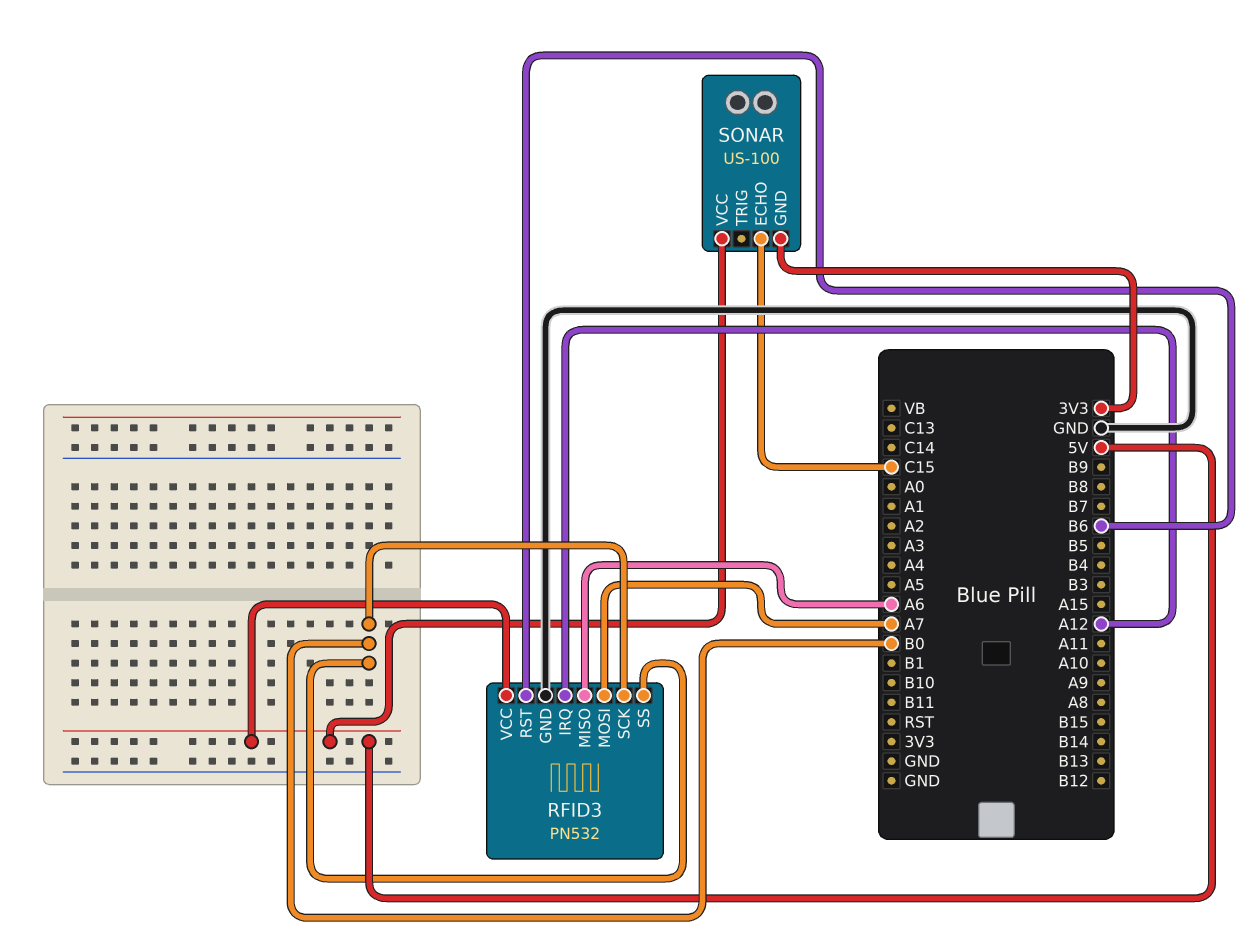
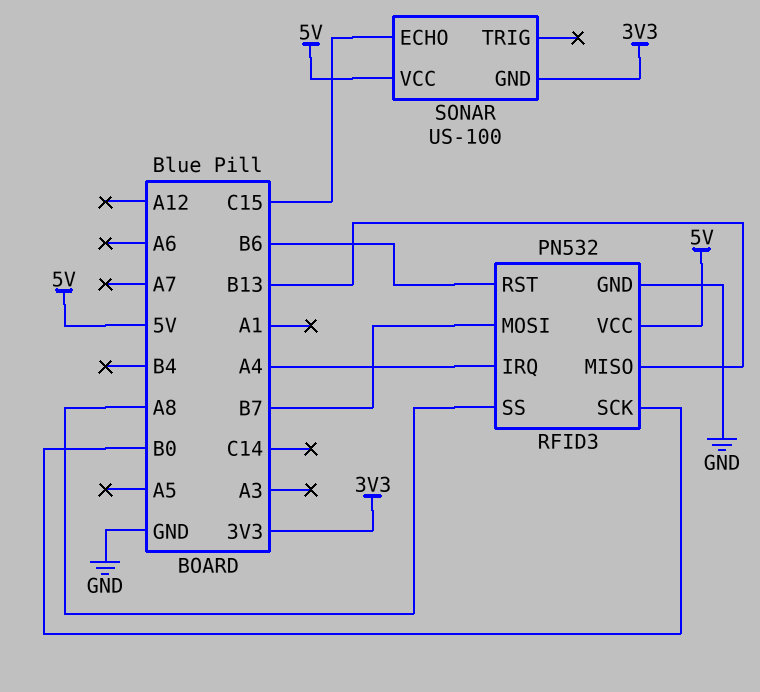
RFID3 pin IRQ: A12 -> A4
RFID3 pin MISO: A6 -> B13
RFID3 pin MOSI: A7 -> B7
RFID3 pin SS: B0 -> A8

